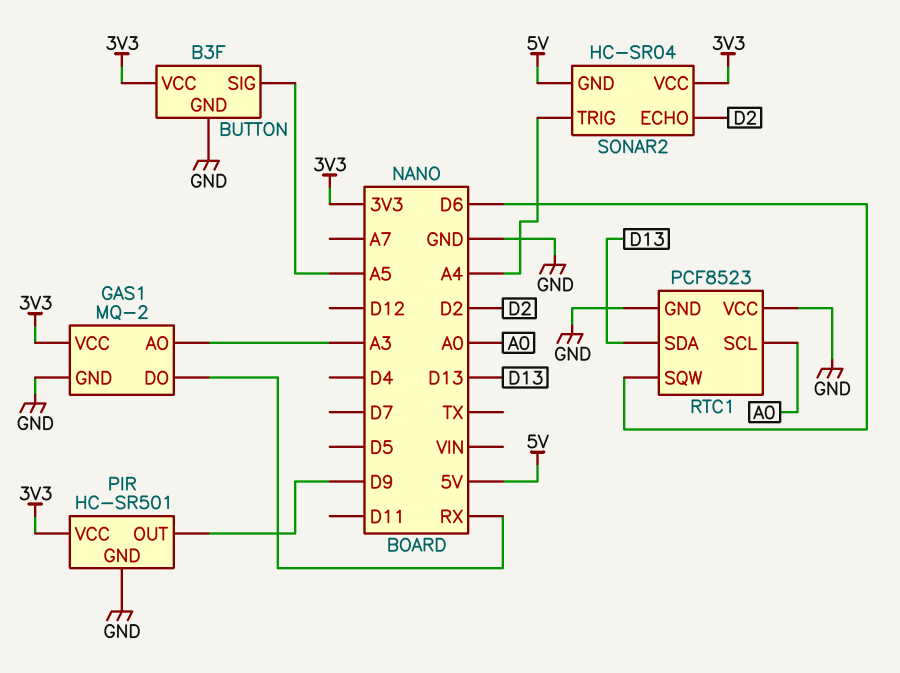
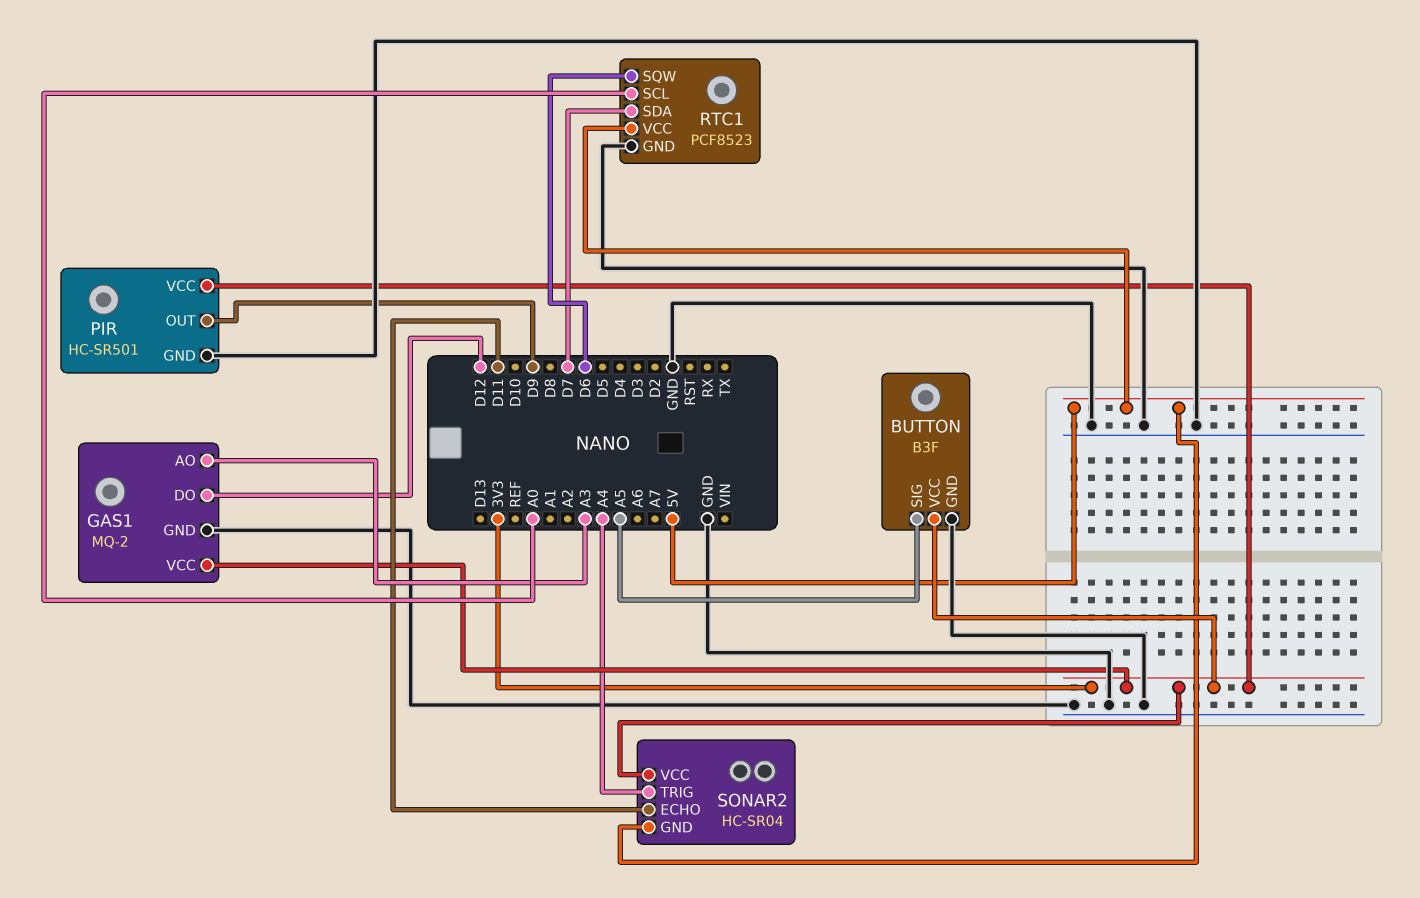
GAS1 pin DO: RX -> D12
RTC1 pin SDA: D13 -> D7
RTC1 pin VCC: GND -> 5V
SONAR2 pin ECHO: D2 -> D11

